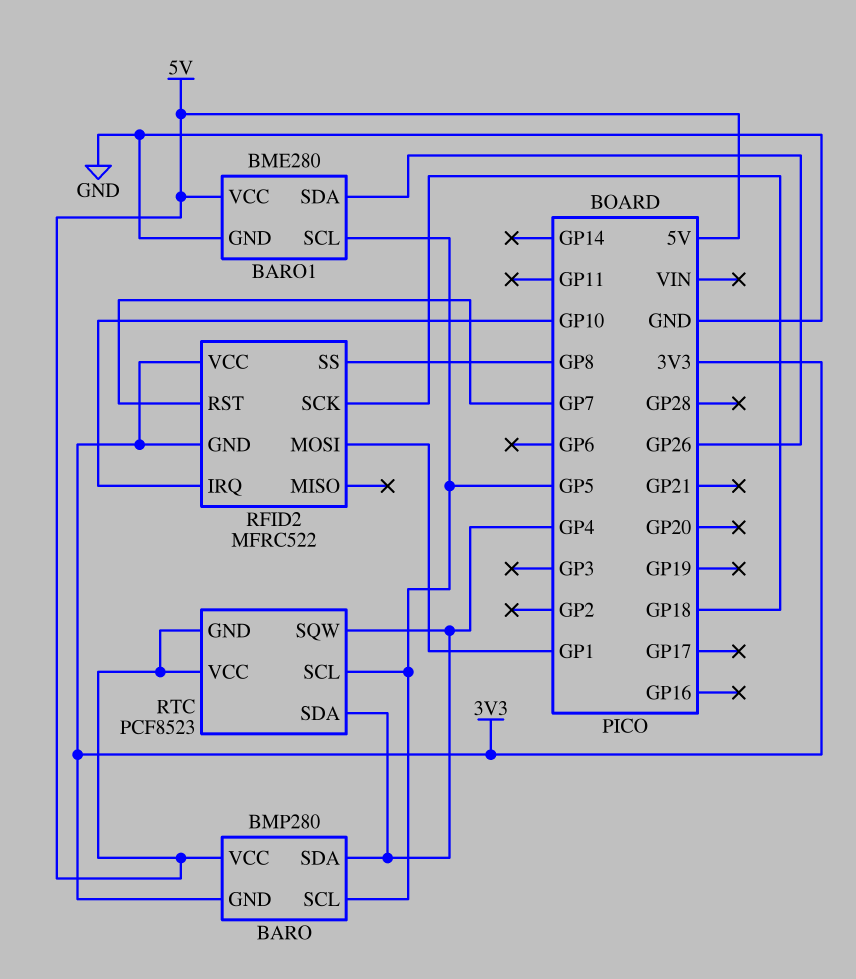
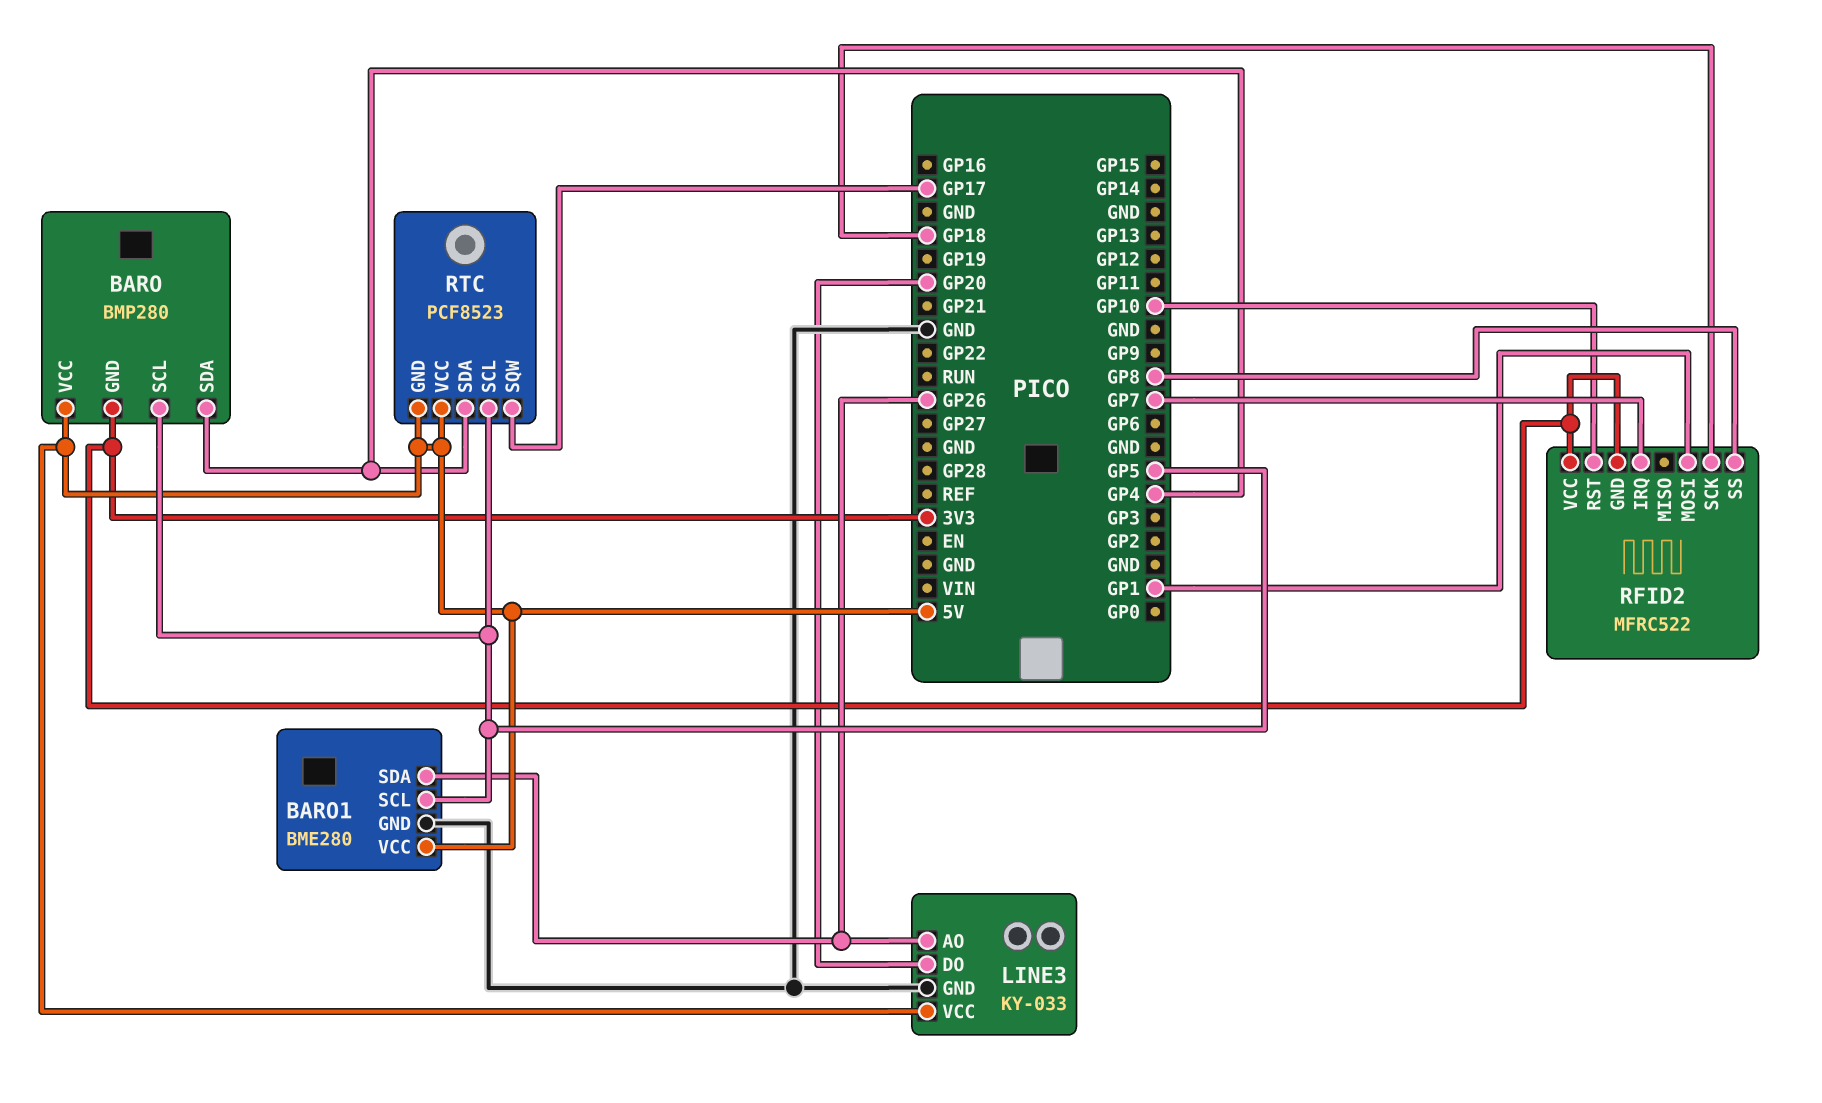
LINE3: none -> KY-033
LINE3 pin AO: none -> GP26
LINE3 pin DO: none -> GP20
LINE3 pin GND: none -> GND
LINE3 pin VCC: none -> 5V
RFID2 pin IRQ: GP10 -> GP7
RFID2 pin RST: GP7 -> GP10
RTC pin SQW: GP4 -> GP17

